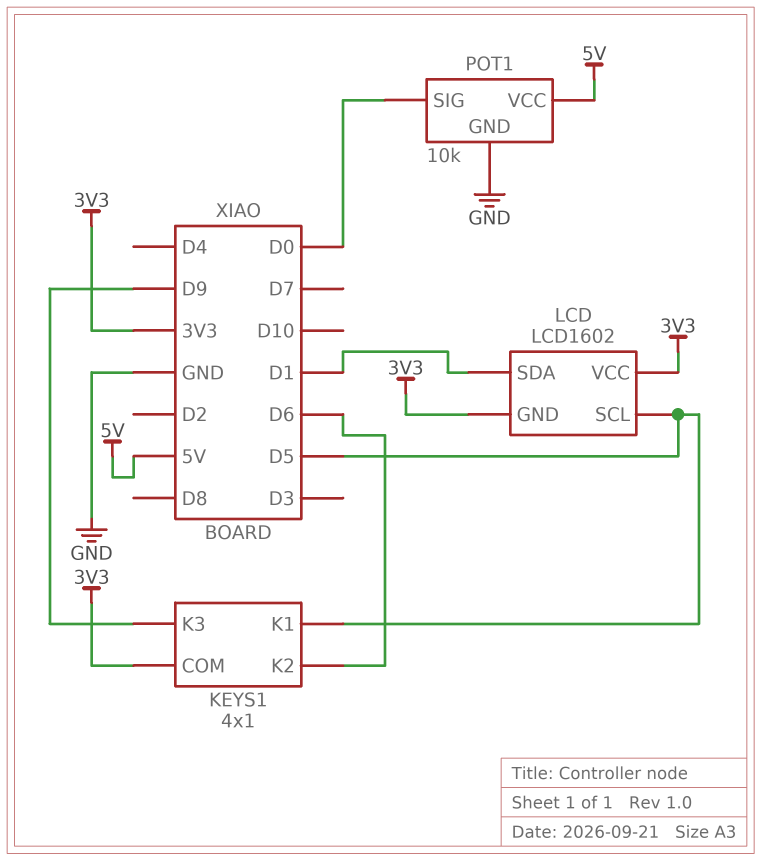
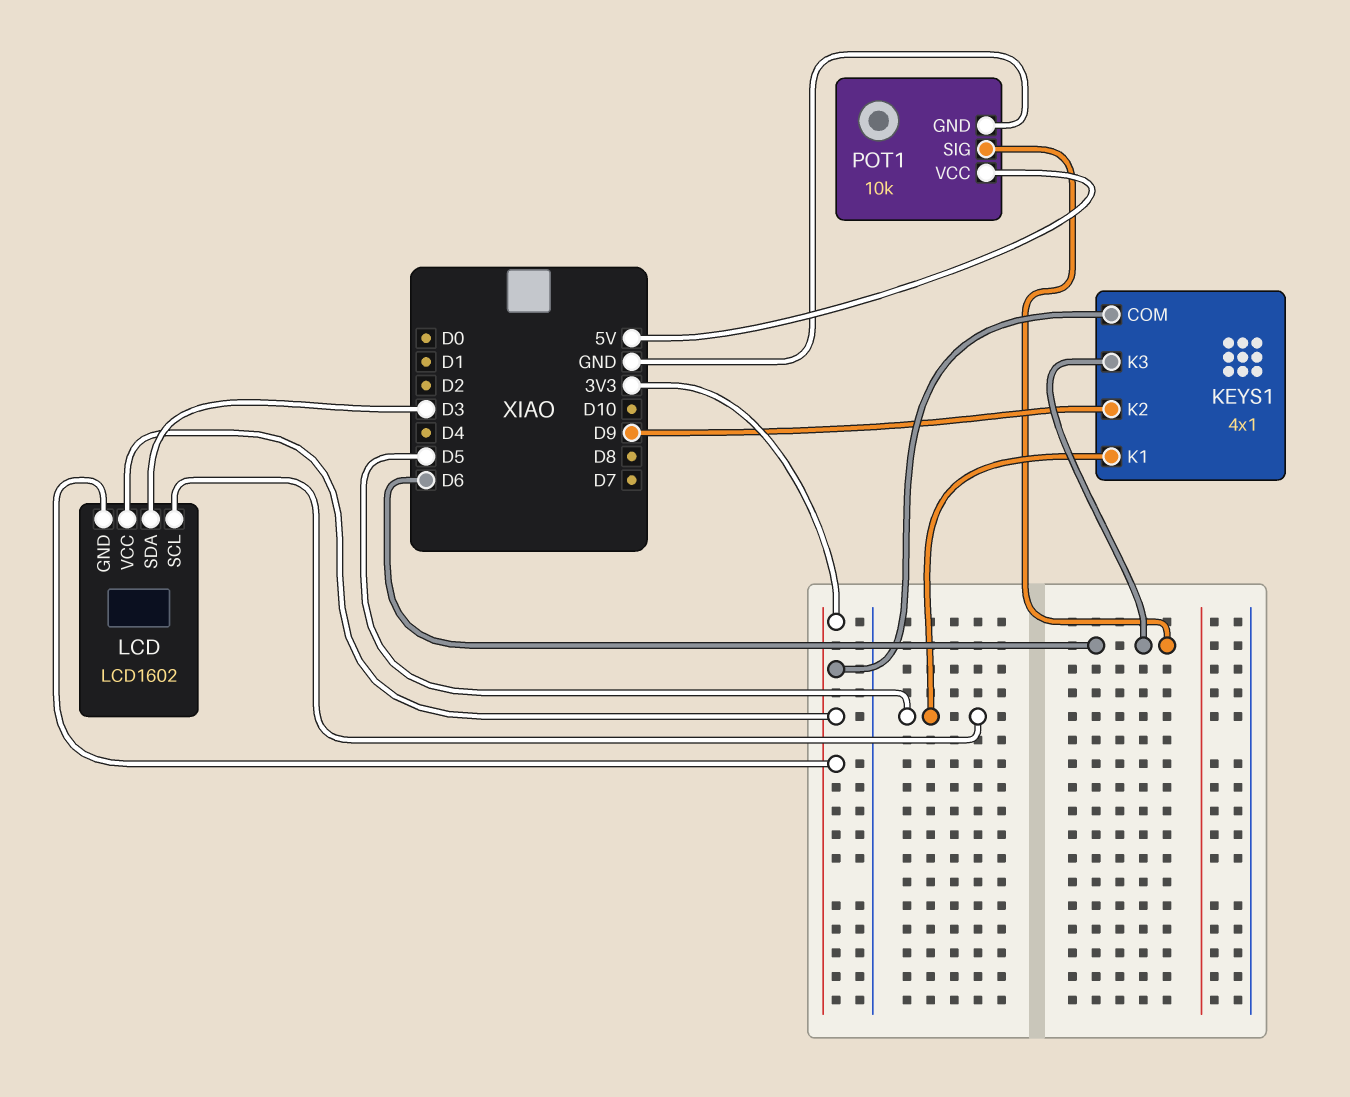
KEYS1 pin K2: D6 -> D9
KEYS1 pin K3: D9 -> D6
LCD pin SDA: D1 -> D3
POT1 pin SIG: D0 -> D6

